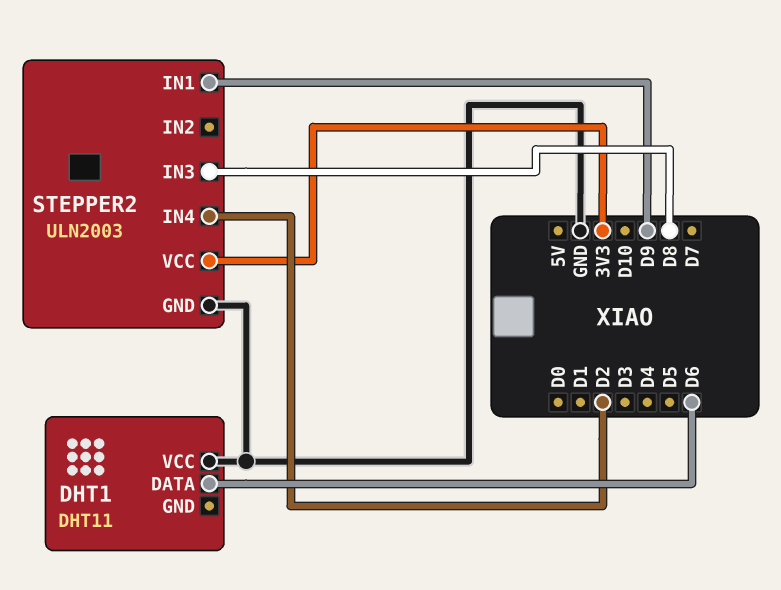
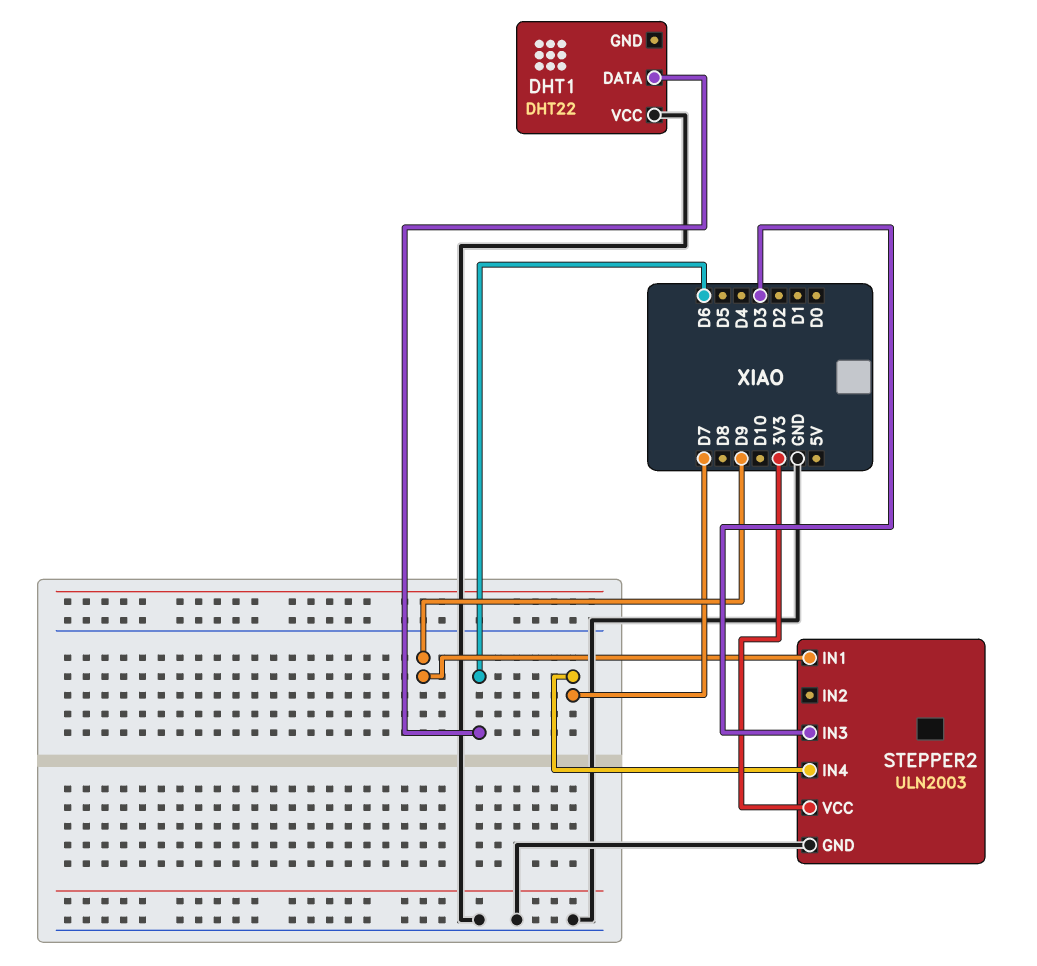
DHT1: DHT11 -> DHT22
STEPPER2 pin IN3: D8 -> D3
STEPPER2 pin IN4: D2 -> D7

